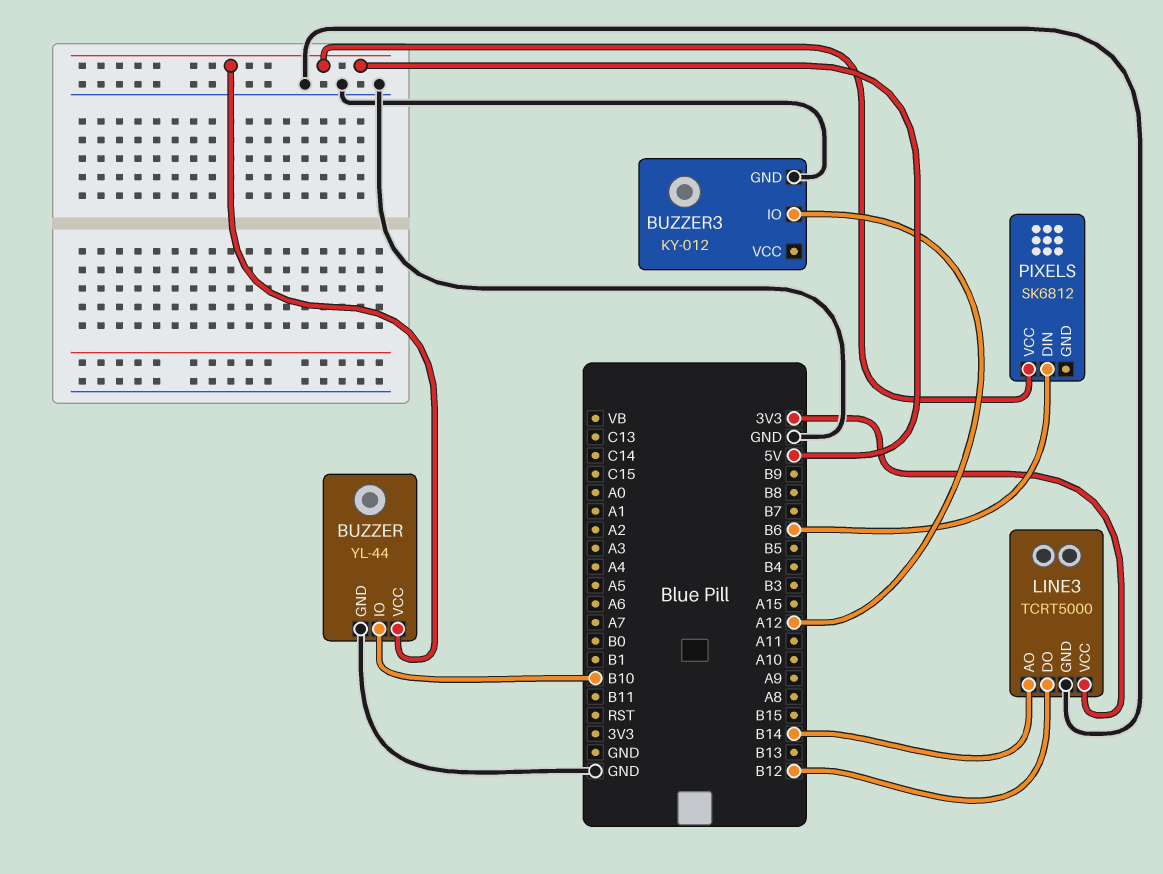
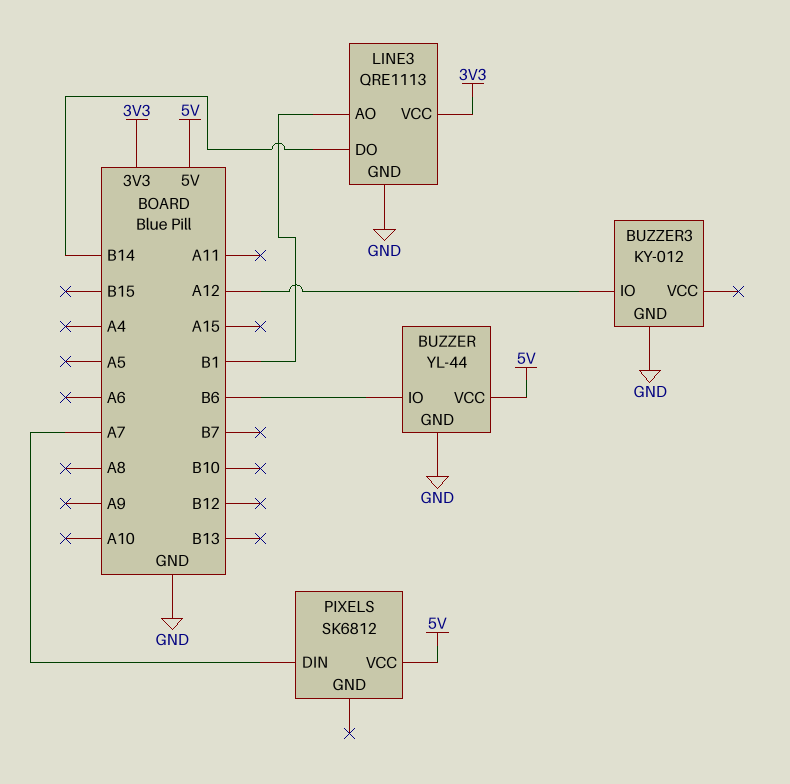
BUZZER pin IO: B10 -> B6
LINE3: TCRT5000 -> QRE1113
LINE3 pin AO: B14 -> B1
LINE3 pin DO: B12 -> B14
PIXELS pin DIN: B6 -> A7

